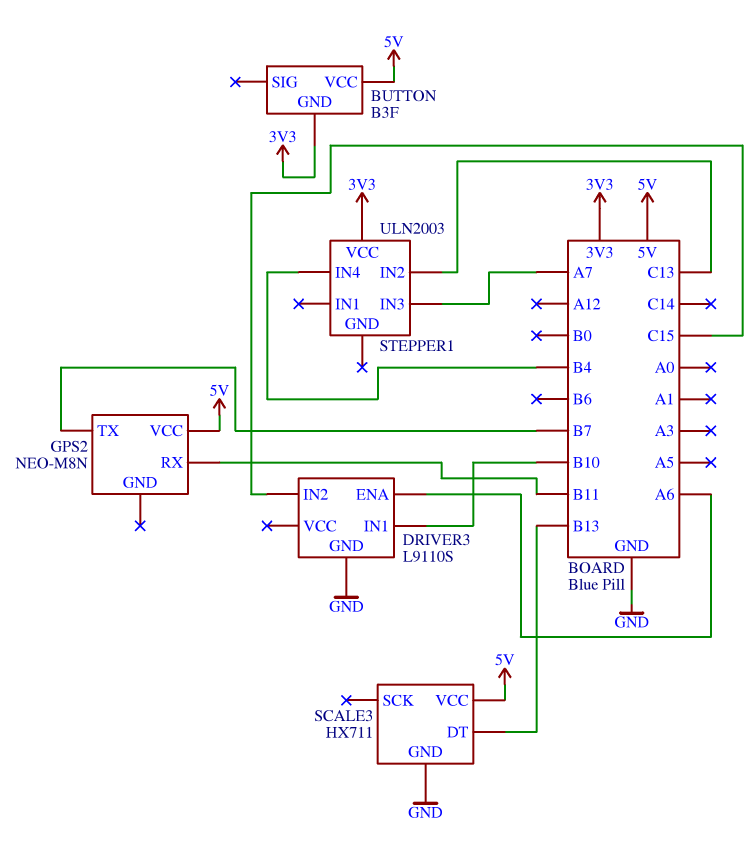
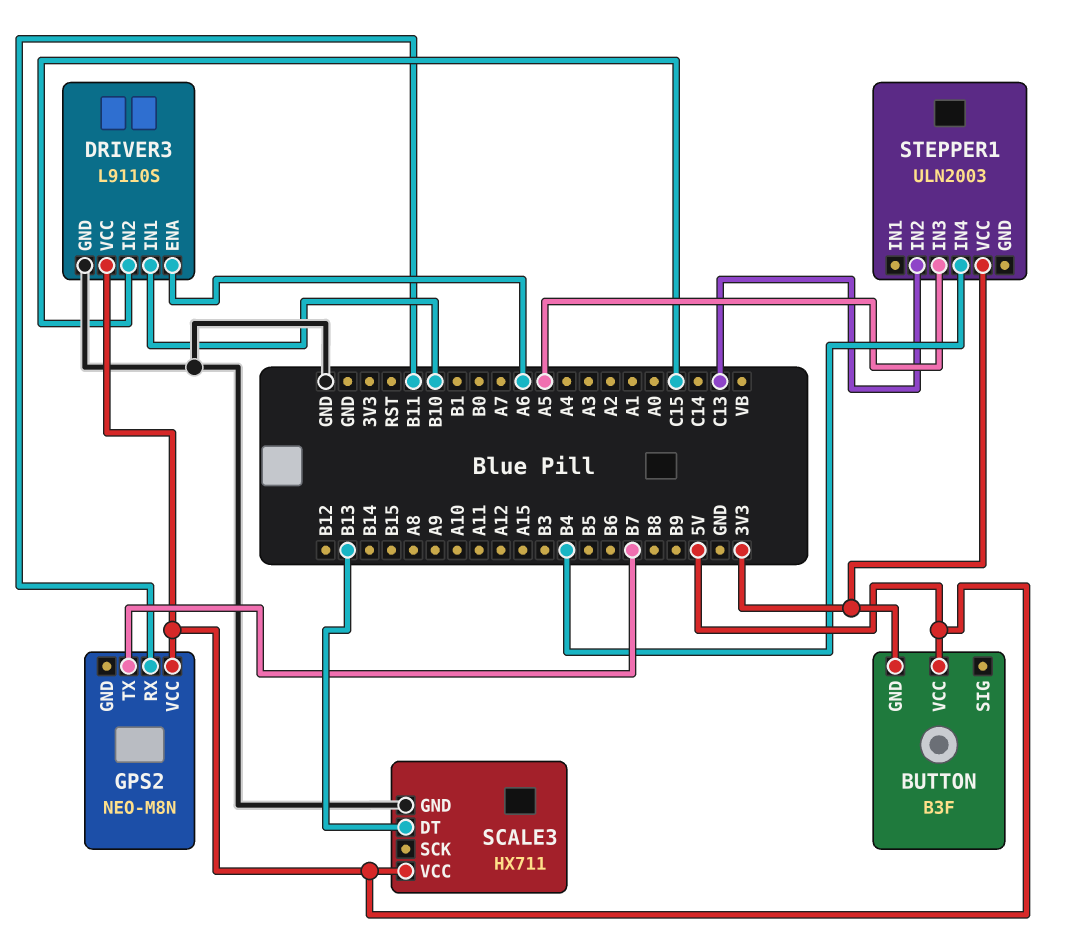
DRIVER3 pin VCC: none -> 5V
STEPPER1 pin IN3: A7 -> A5

